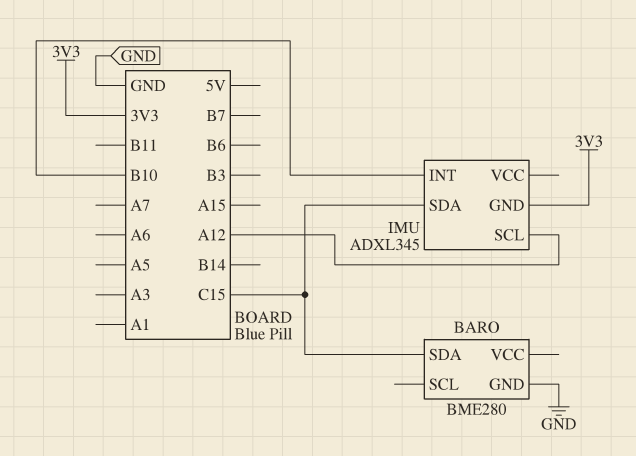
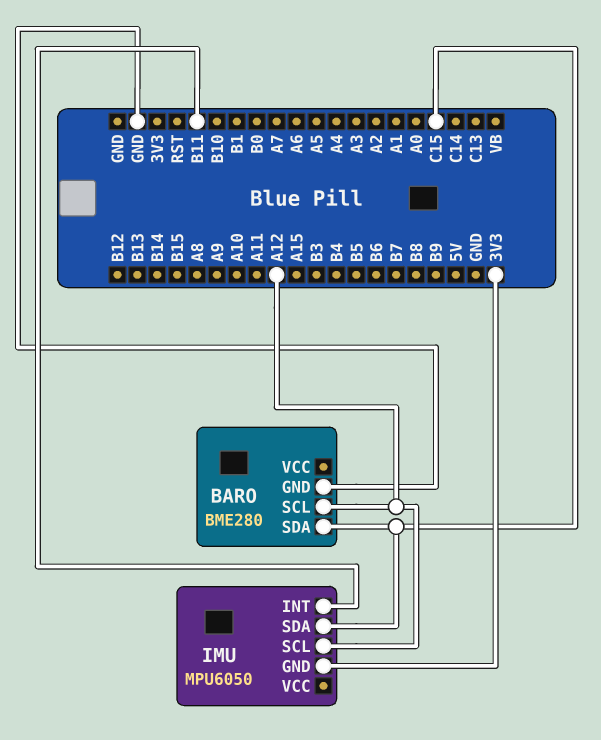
BARO pin SCL: none -> A12
IMU: ADXL345 -> MPU6050
IMU pin INT: B10 -> B11

